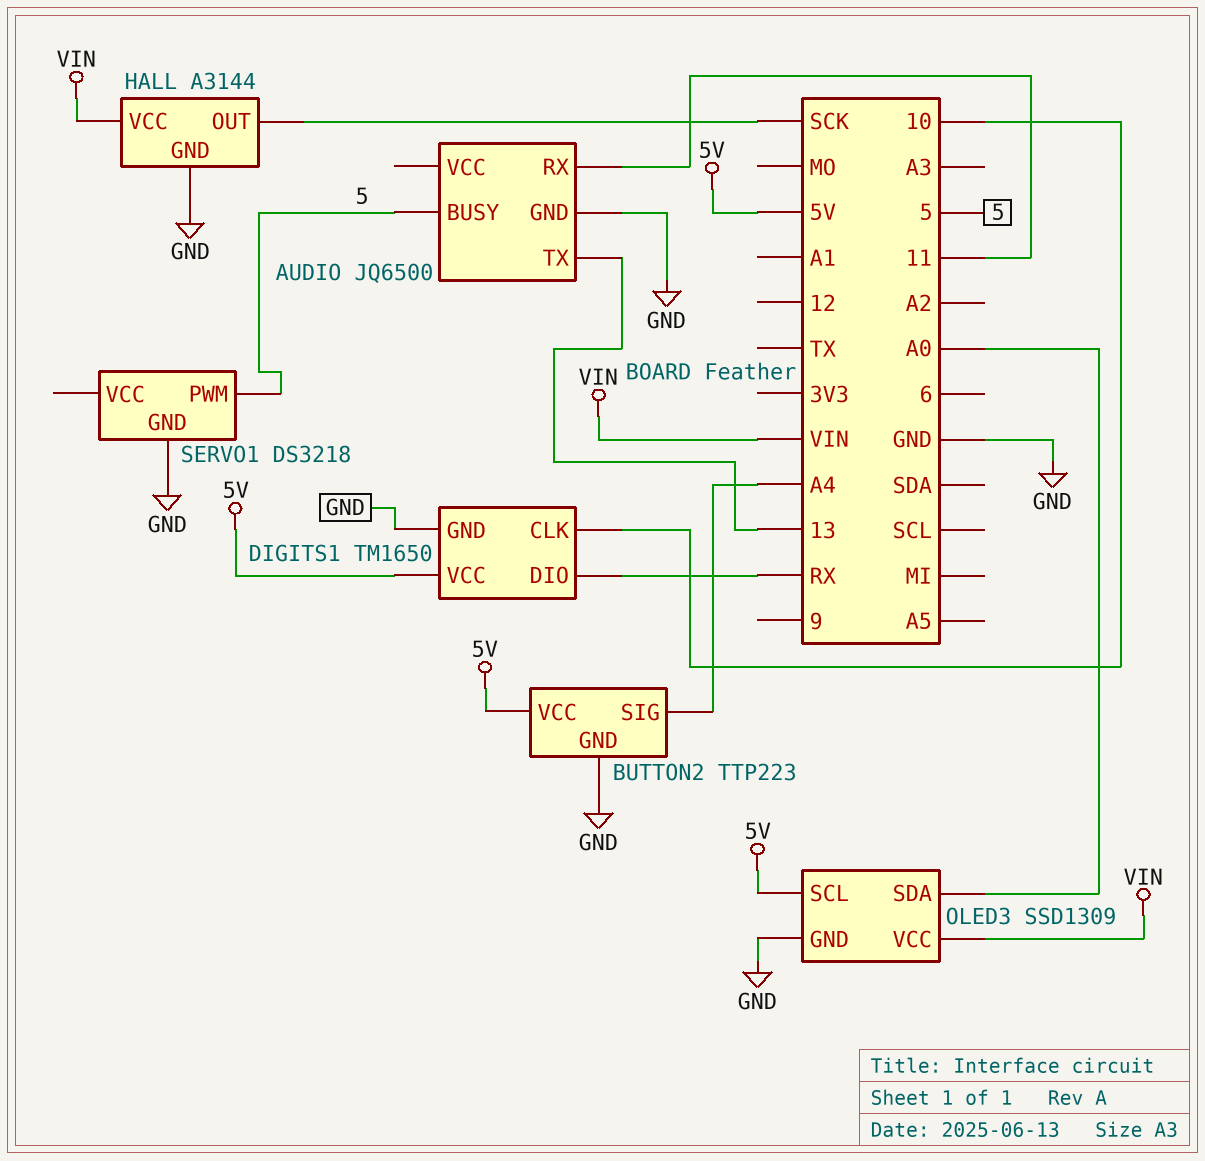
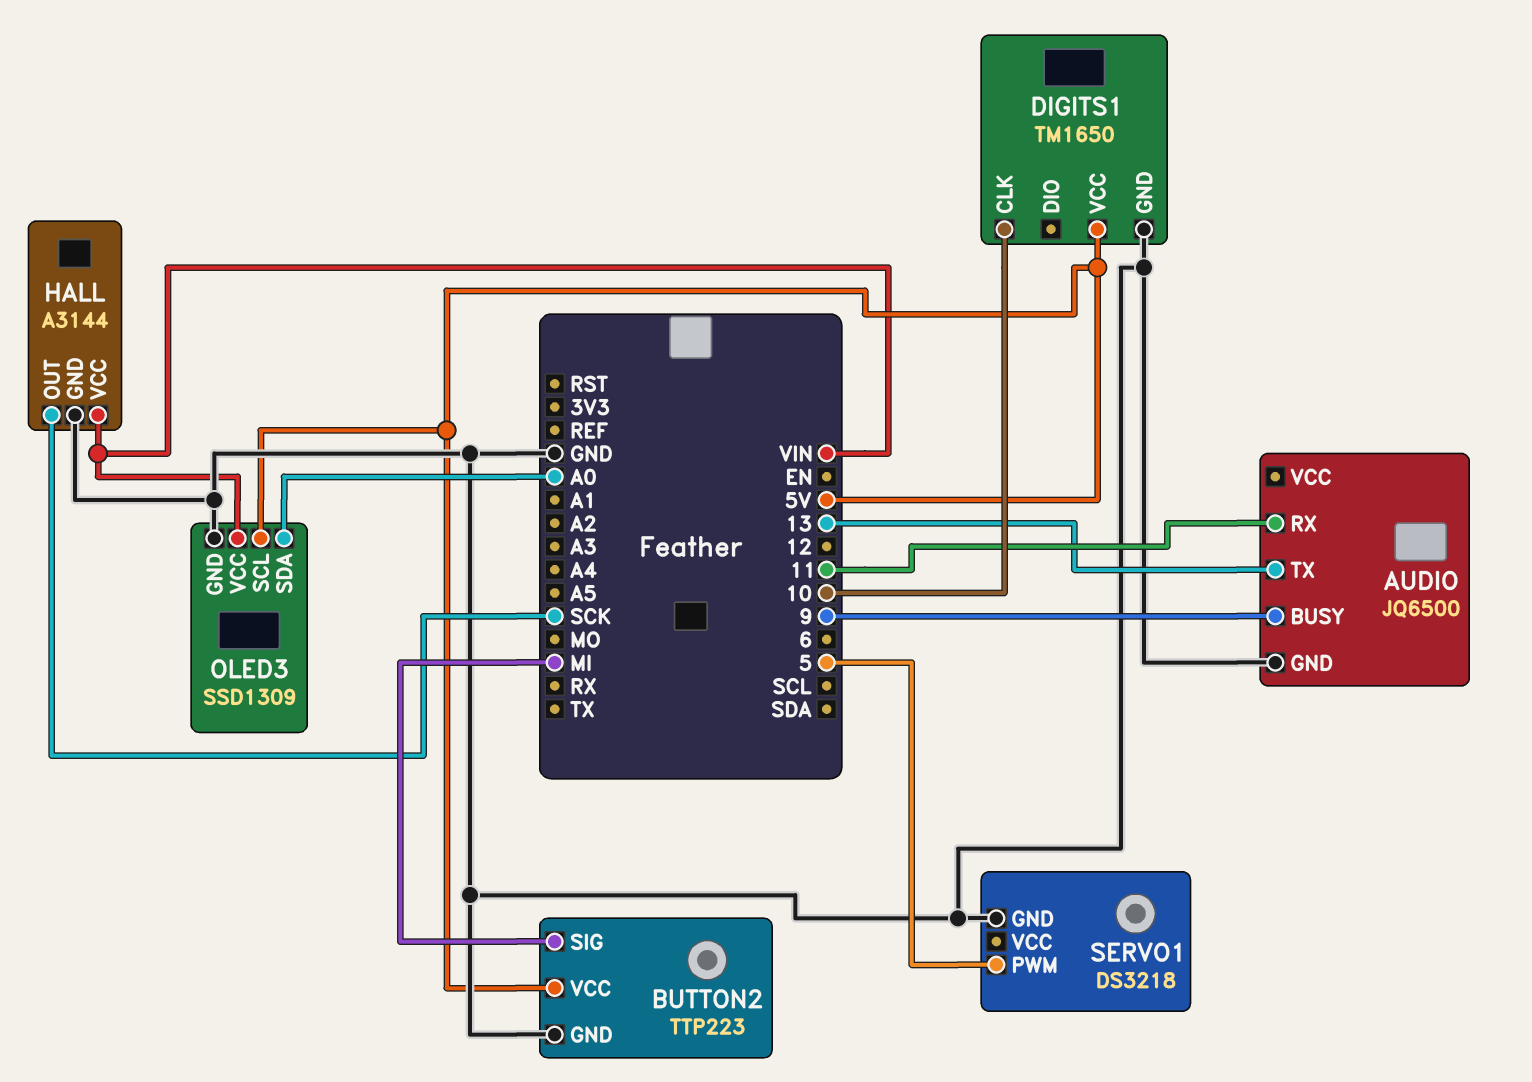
AUDIO pin BUSY: 5 -> 9
BUTTON2 pin SIG: A4 -> MI
DIGITS1 pin DIO: RX -> none

